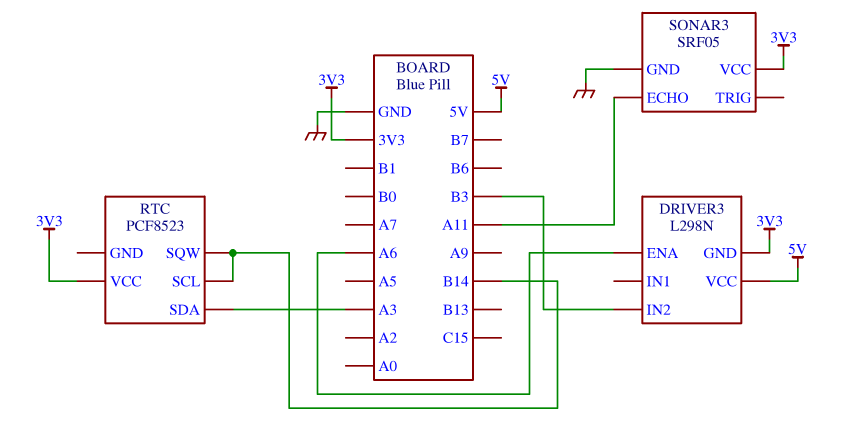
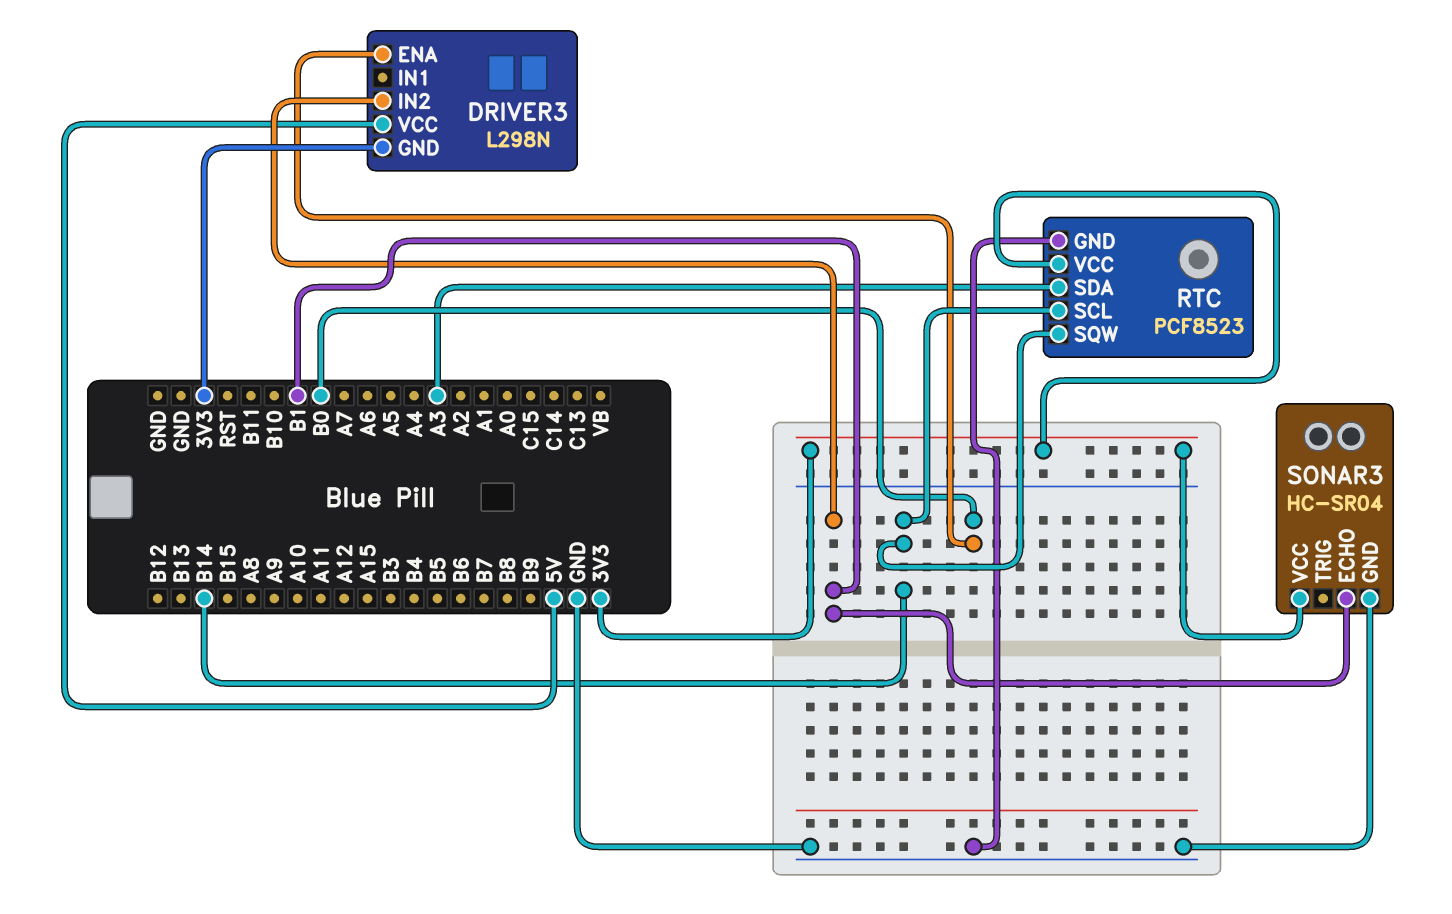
DRIVER3 pin ENA: A6 -> B0
DRIVER3 pin IN2: B3 -> B1
RTC pin GND: none -> GND
SONAR3: SRF05 -> HC-SR04
SONAR3 pin ECHO: A11 -> B1

